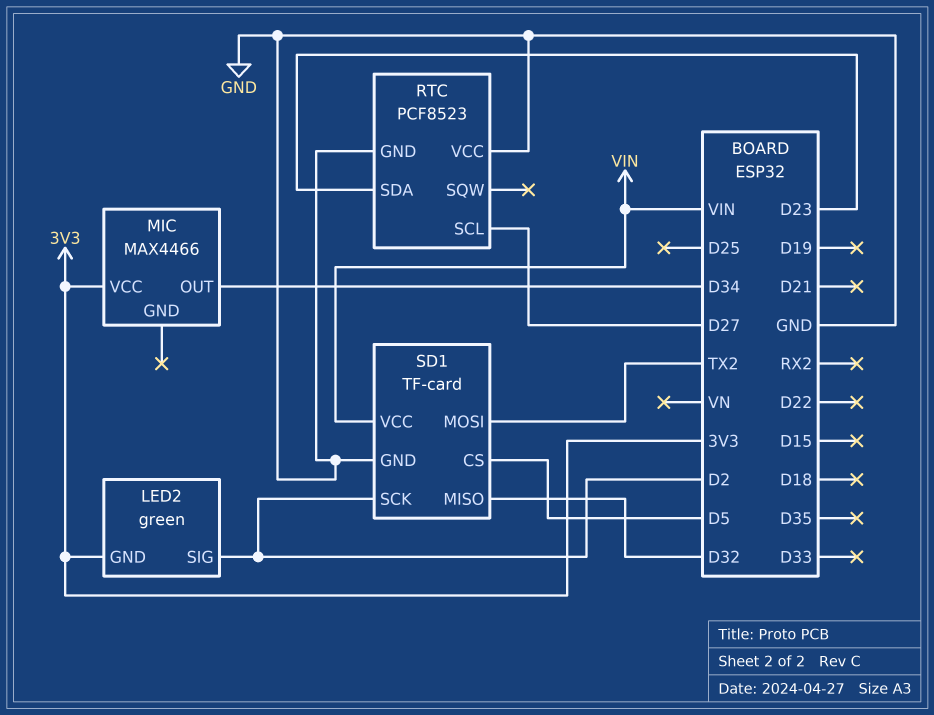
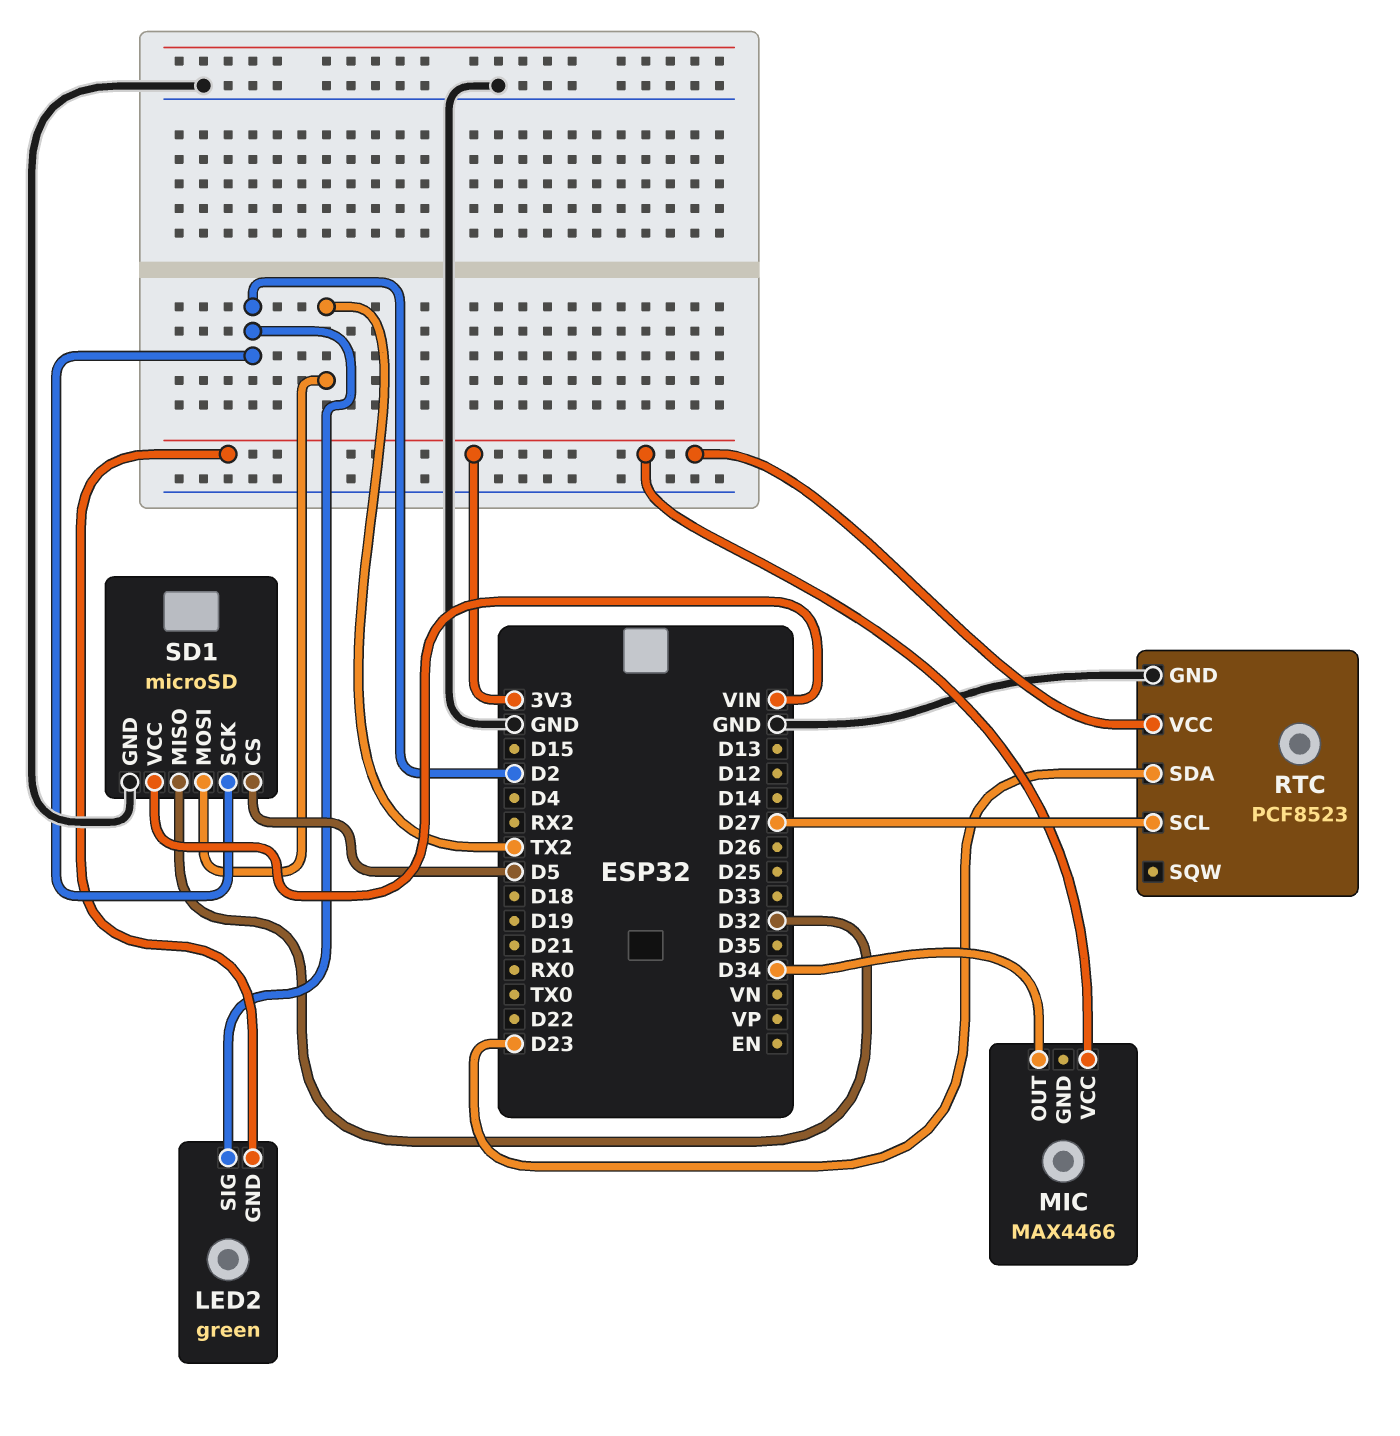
RTC pin VCC: GND -> 3V3
SD1: TF-card -> microSD

